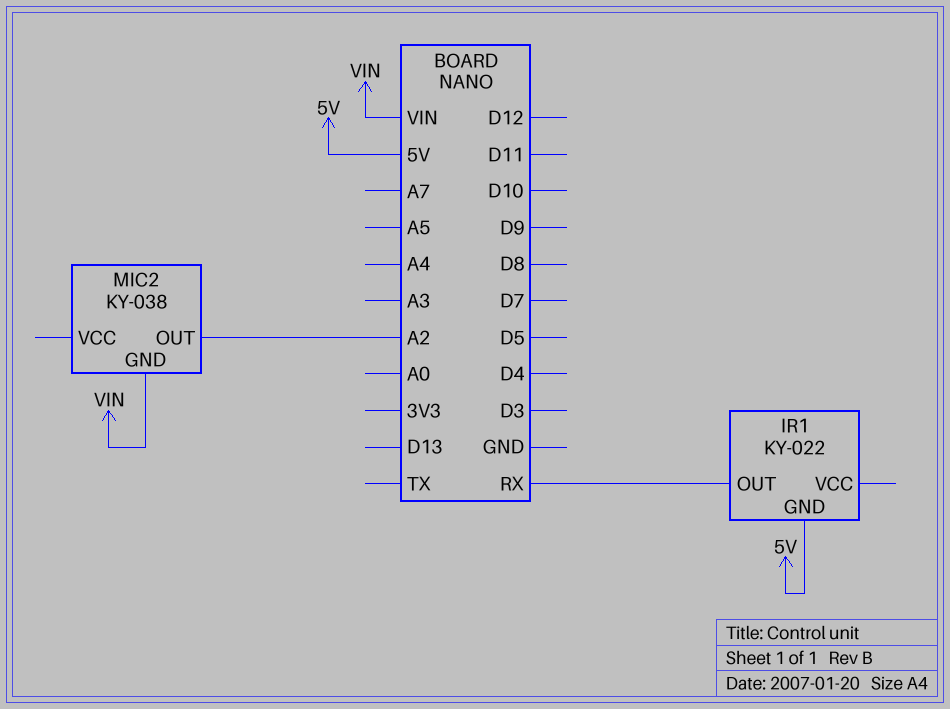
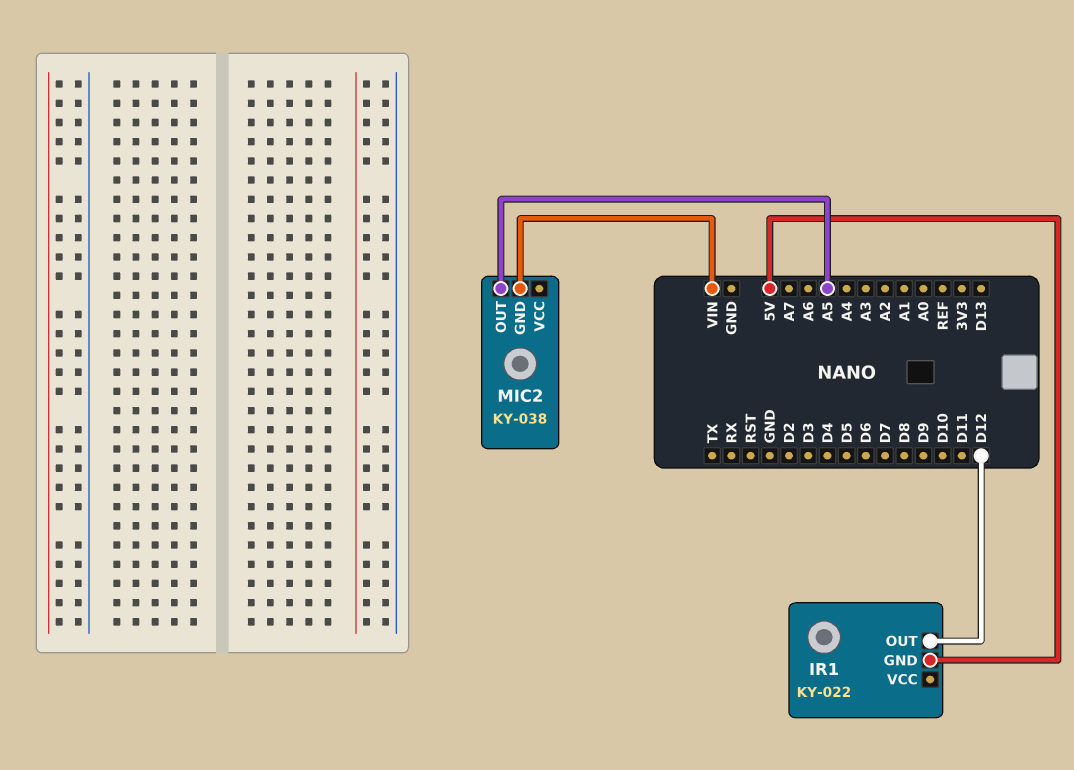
IR1 pin OUT: RX -> D12
MIC2 pin OUT: A2 -> A5

